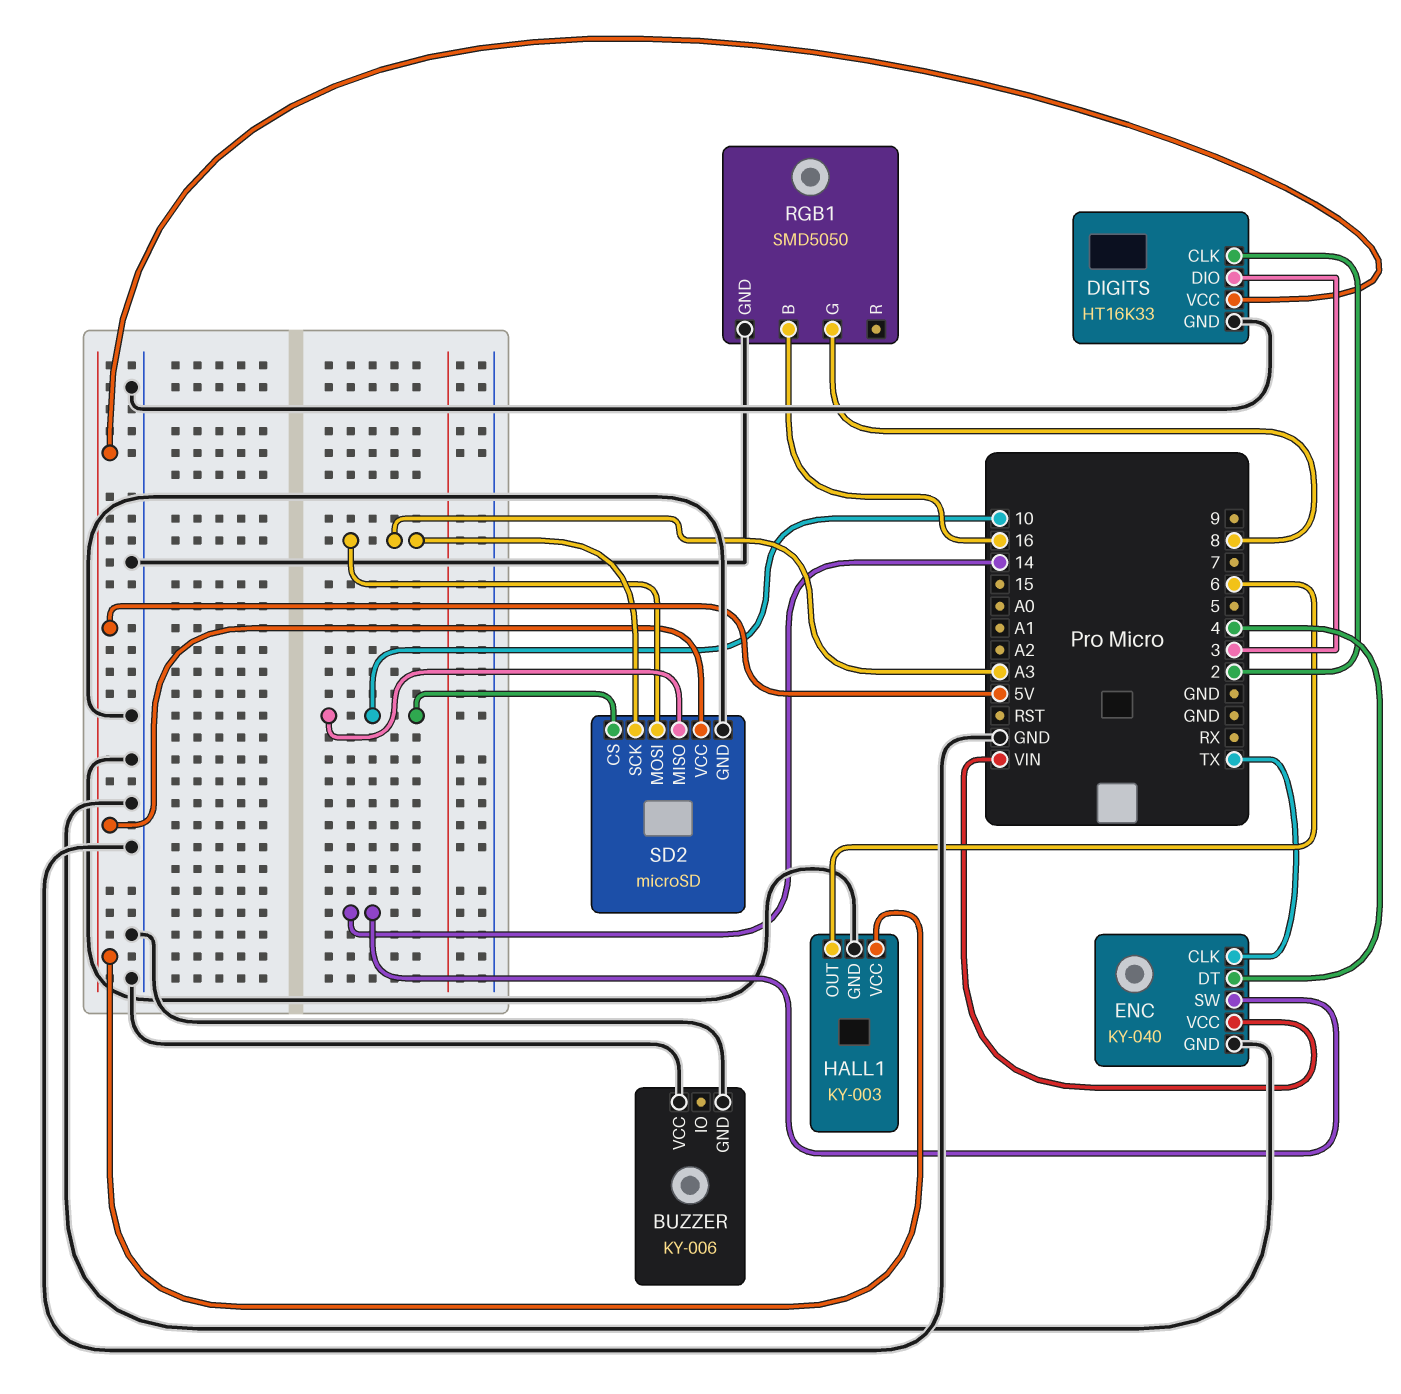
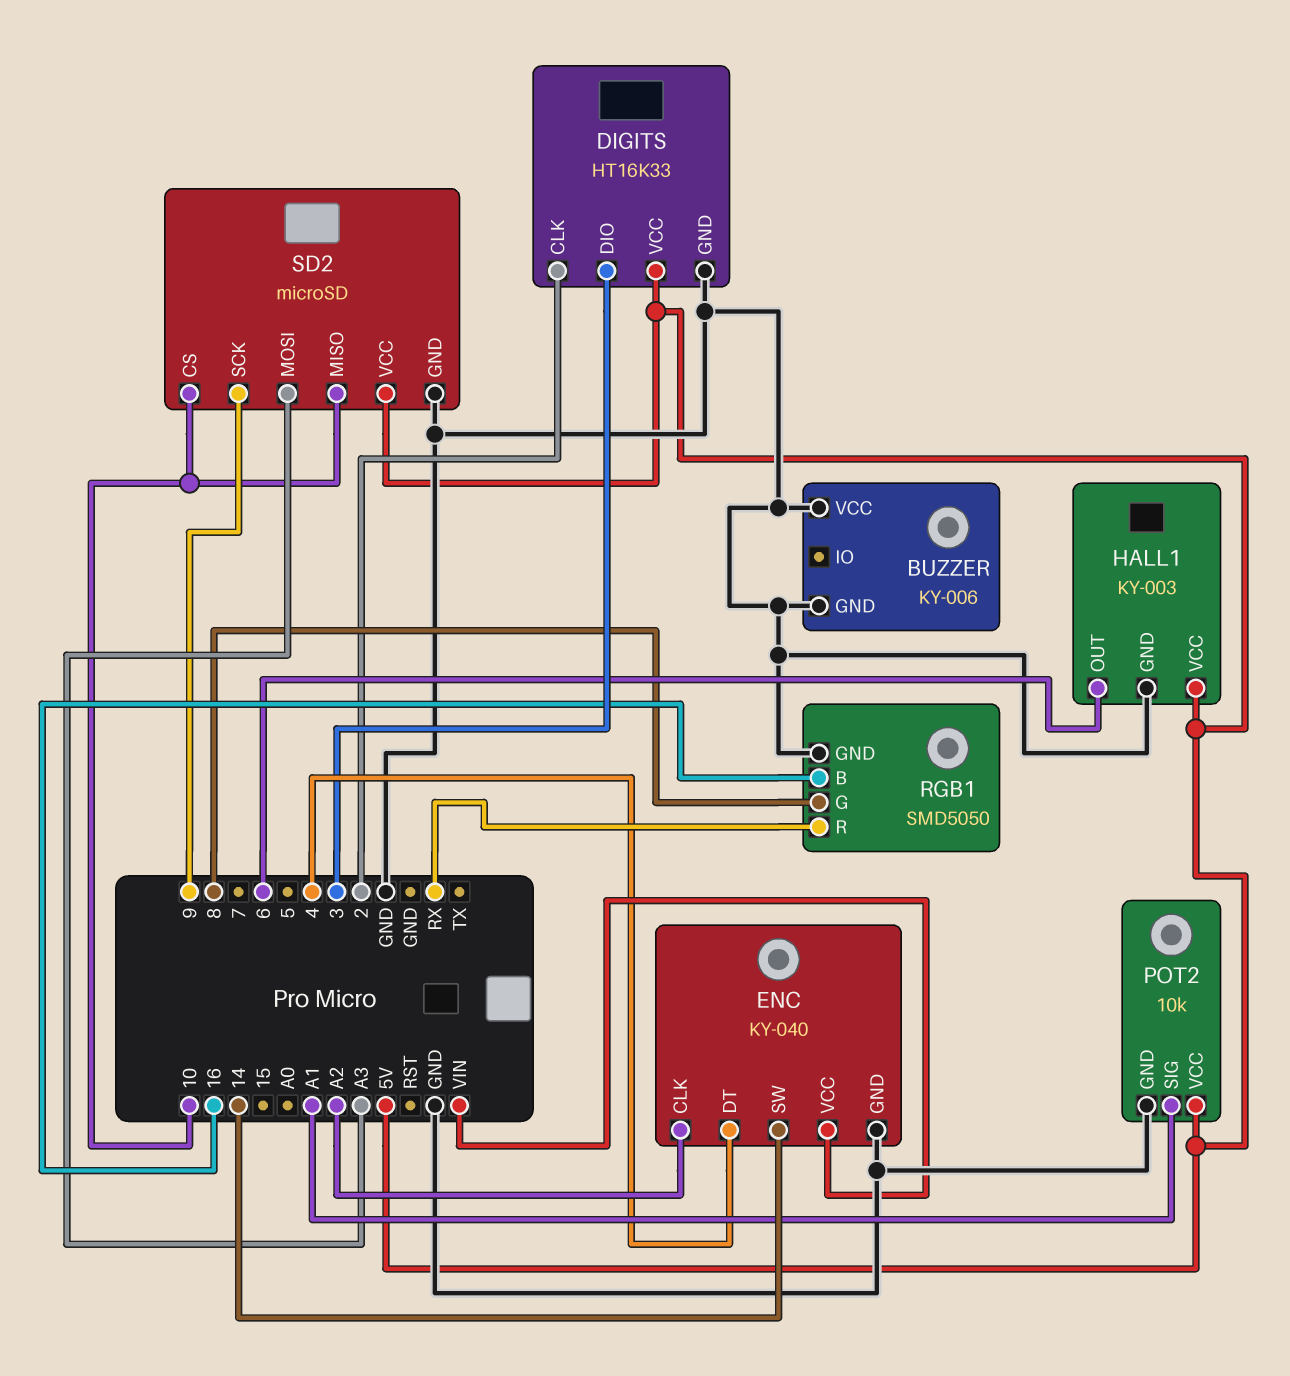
ENC pin CLK: TX -> A2
POT2: none -> 10k
POT2 pin GND: none -> GND
POT2 pin SIG: none -> A1
POT2 pin VCC: none -> 5V
RGB1 pin R: none -> RX
SD2 pin SCK: A3 -> 9

